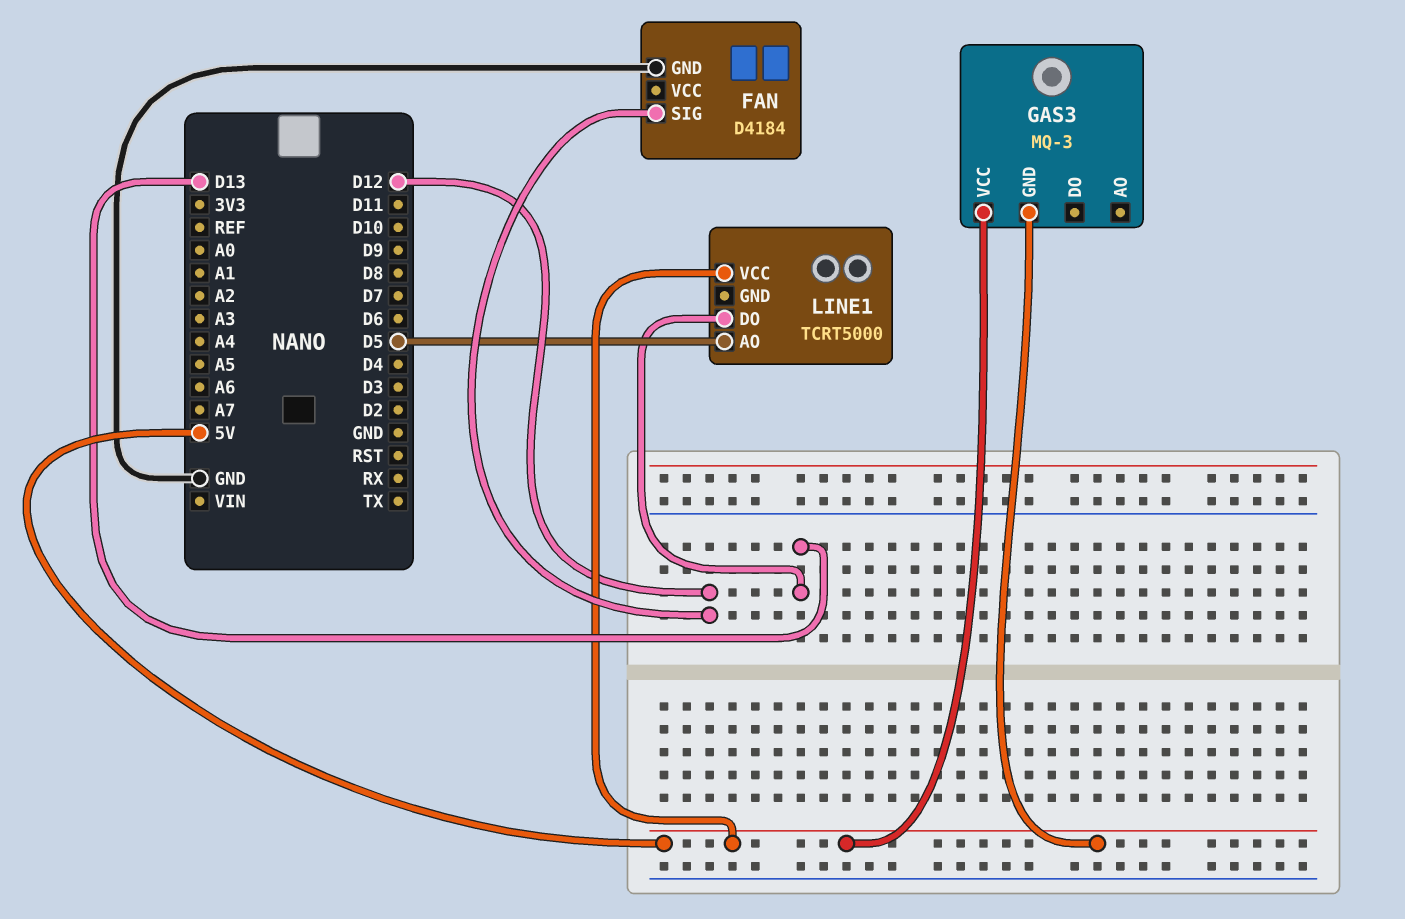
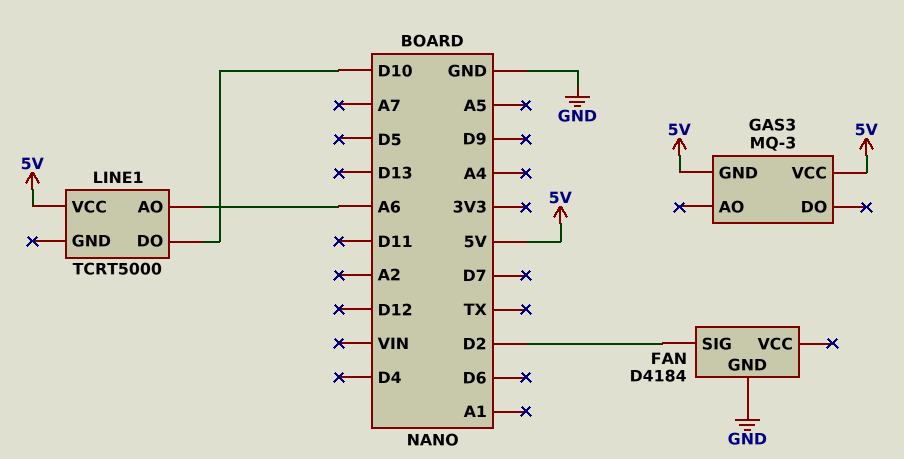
FAN pin SIG: D12 -> D2
LINE1 pin AO: D5 -> A6
LINE1 pin DO: D13 -> D10

